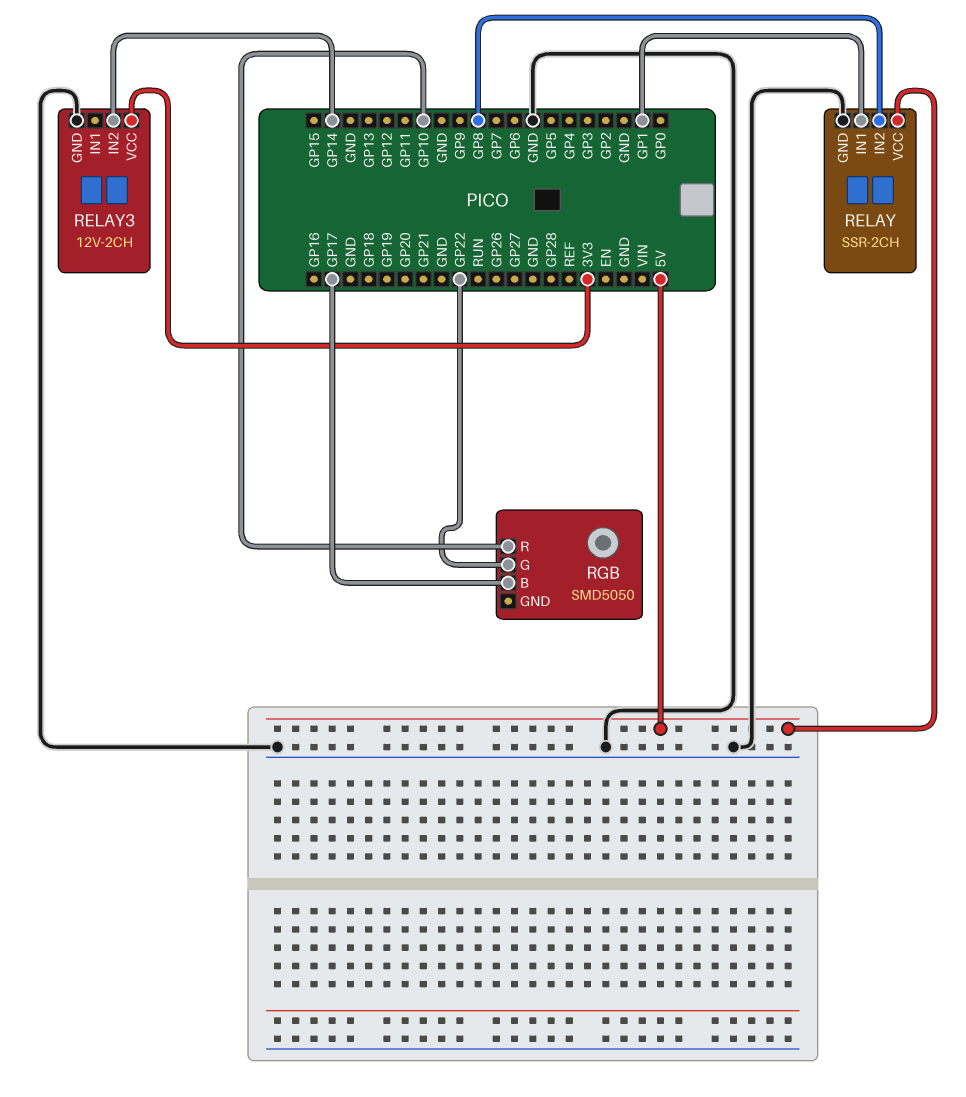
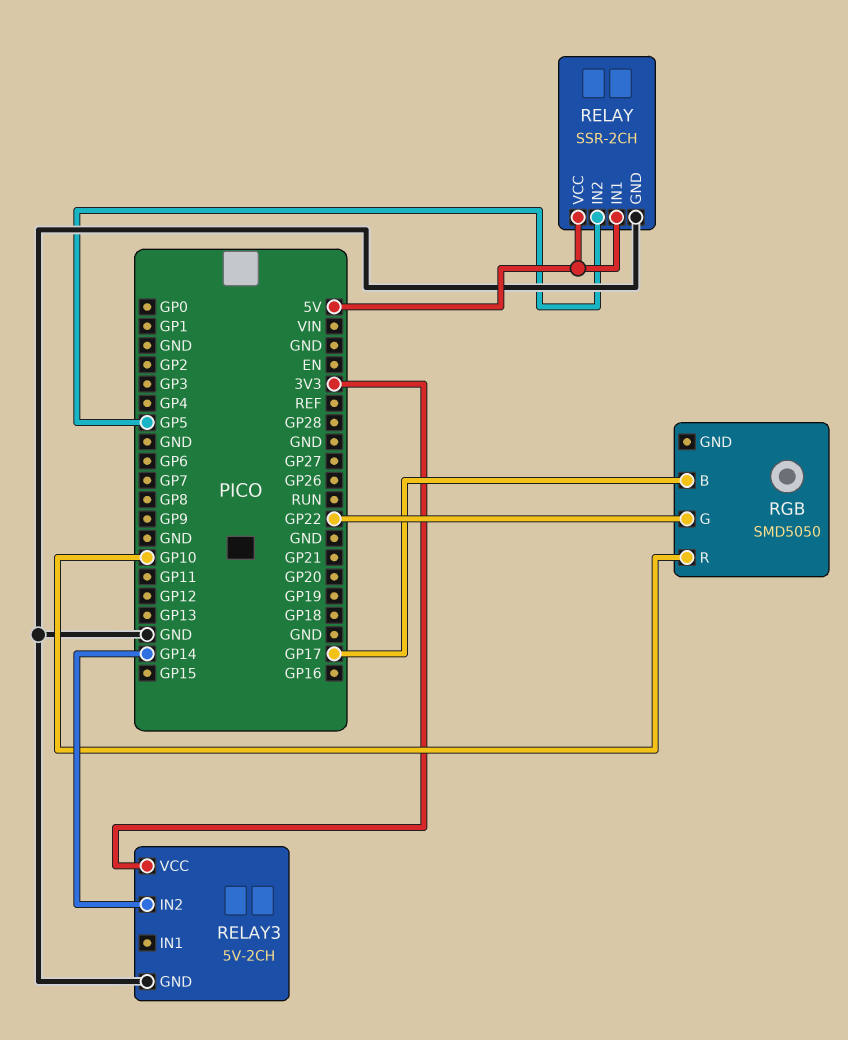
RELAY pin IN1: GP1 -> 5V
RELAY pin IN2: GP8 -> GP5
RELAY3: 12V-2CH -> 5V-2CH

